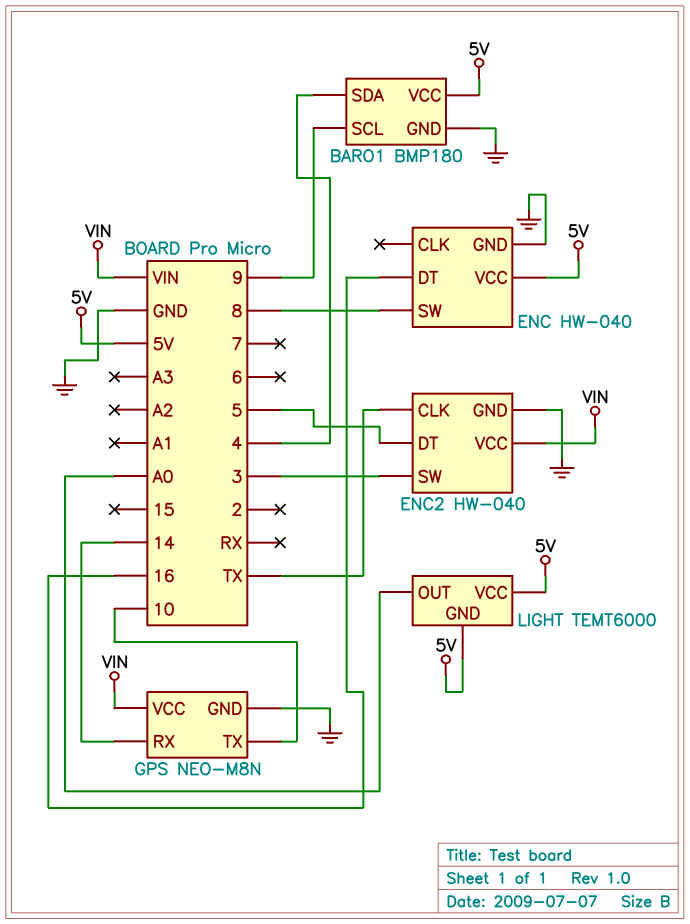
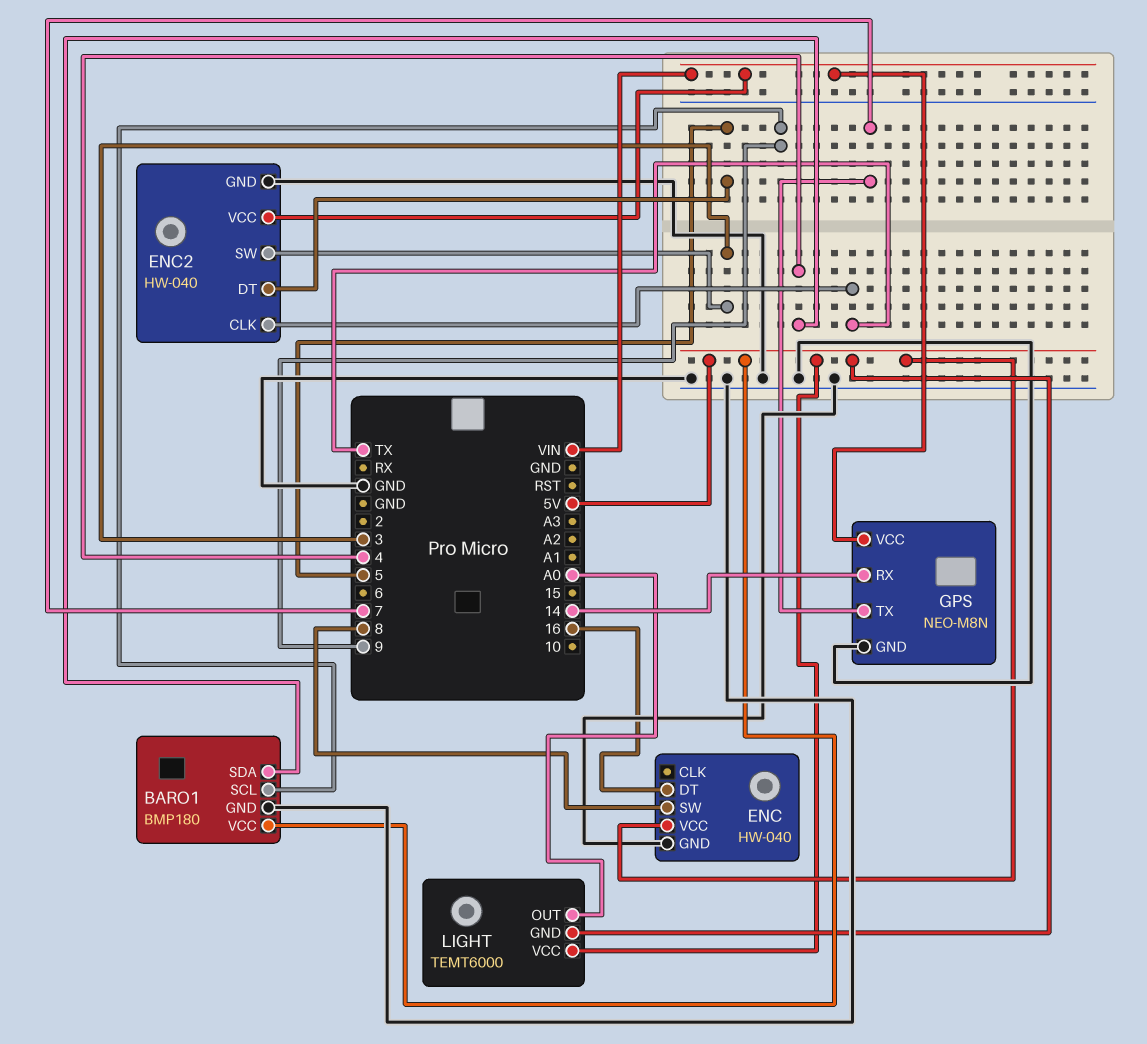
GPS pin TX: 10 -> 7

